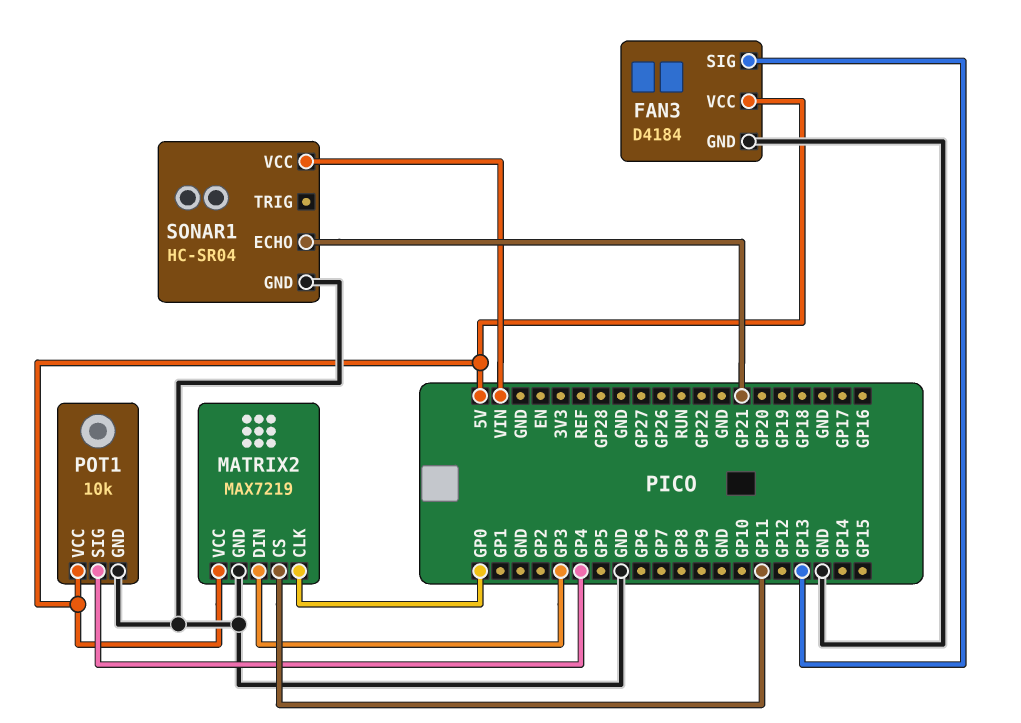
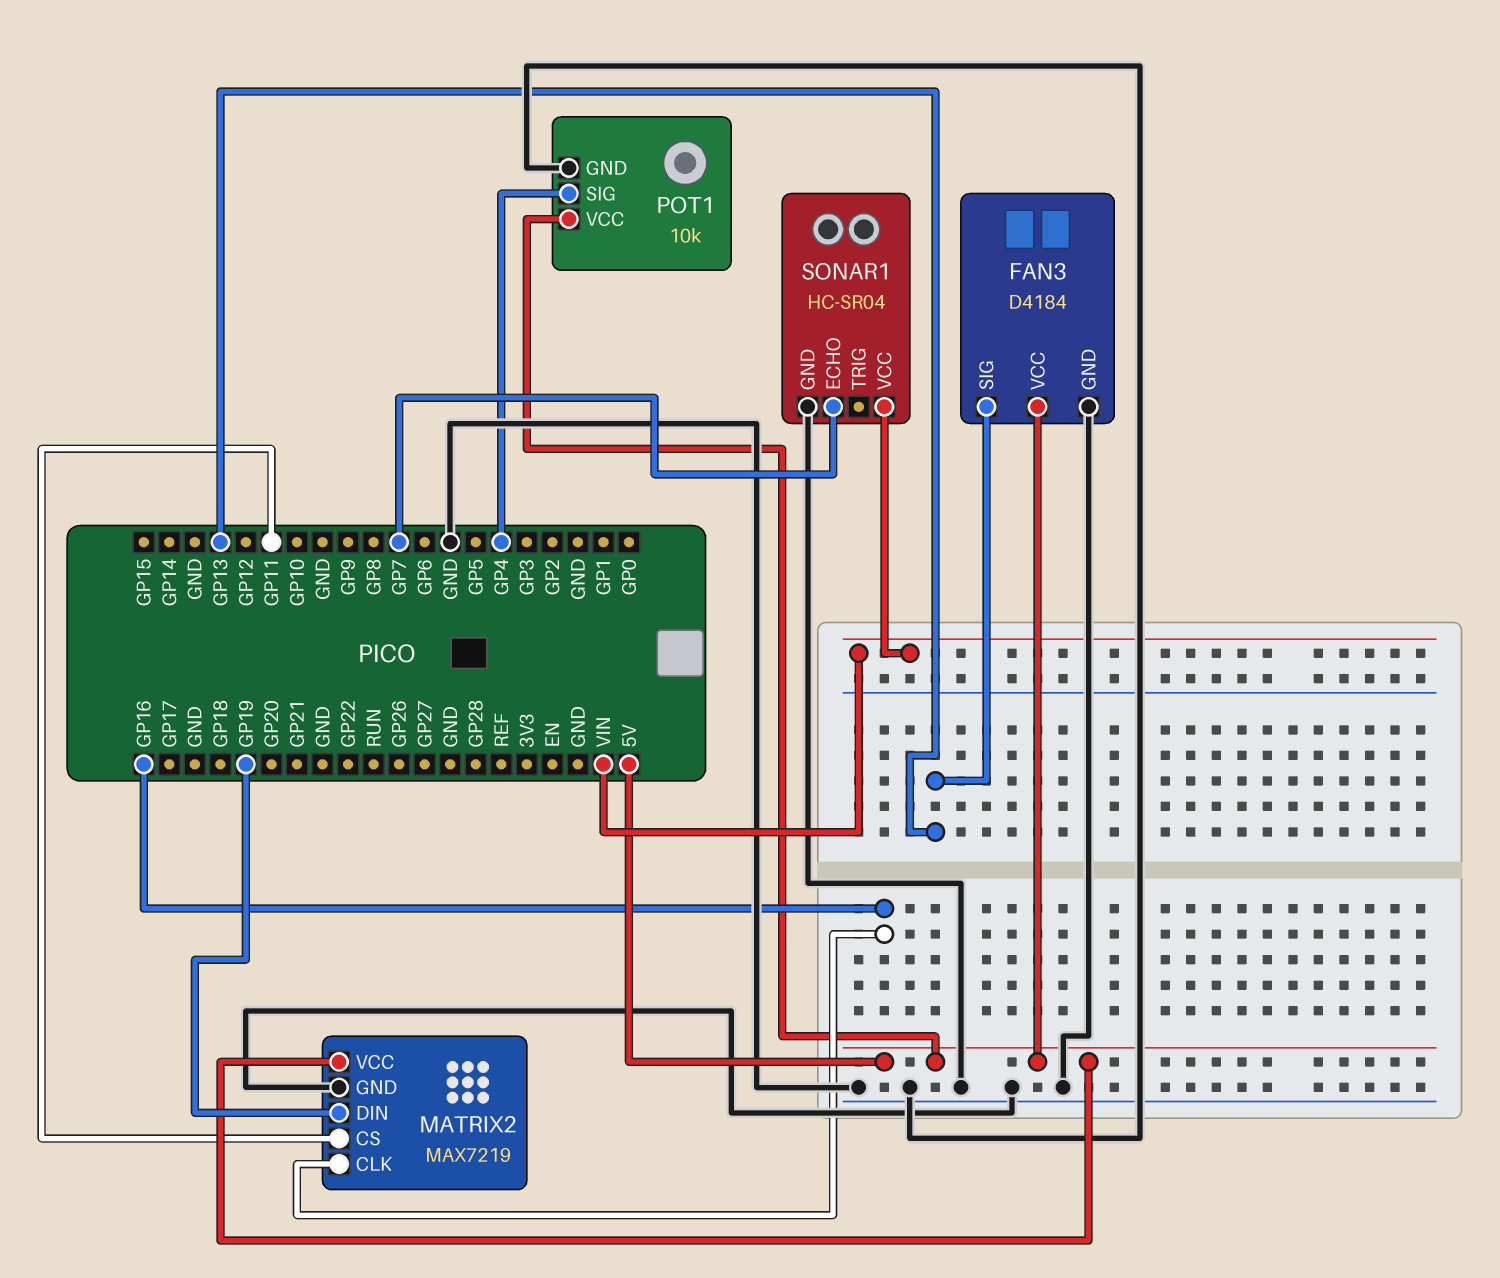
MATRIX2 pin CLK: GP0 -> GP16
MATRIX2 pin DIN: GP3 -> GP19
SONAR1 pin ECHO: GP21 -> GP7

